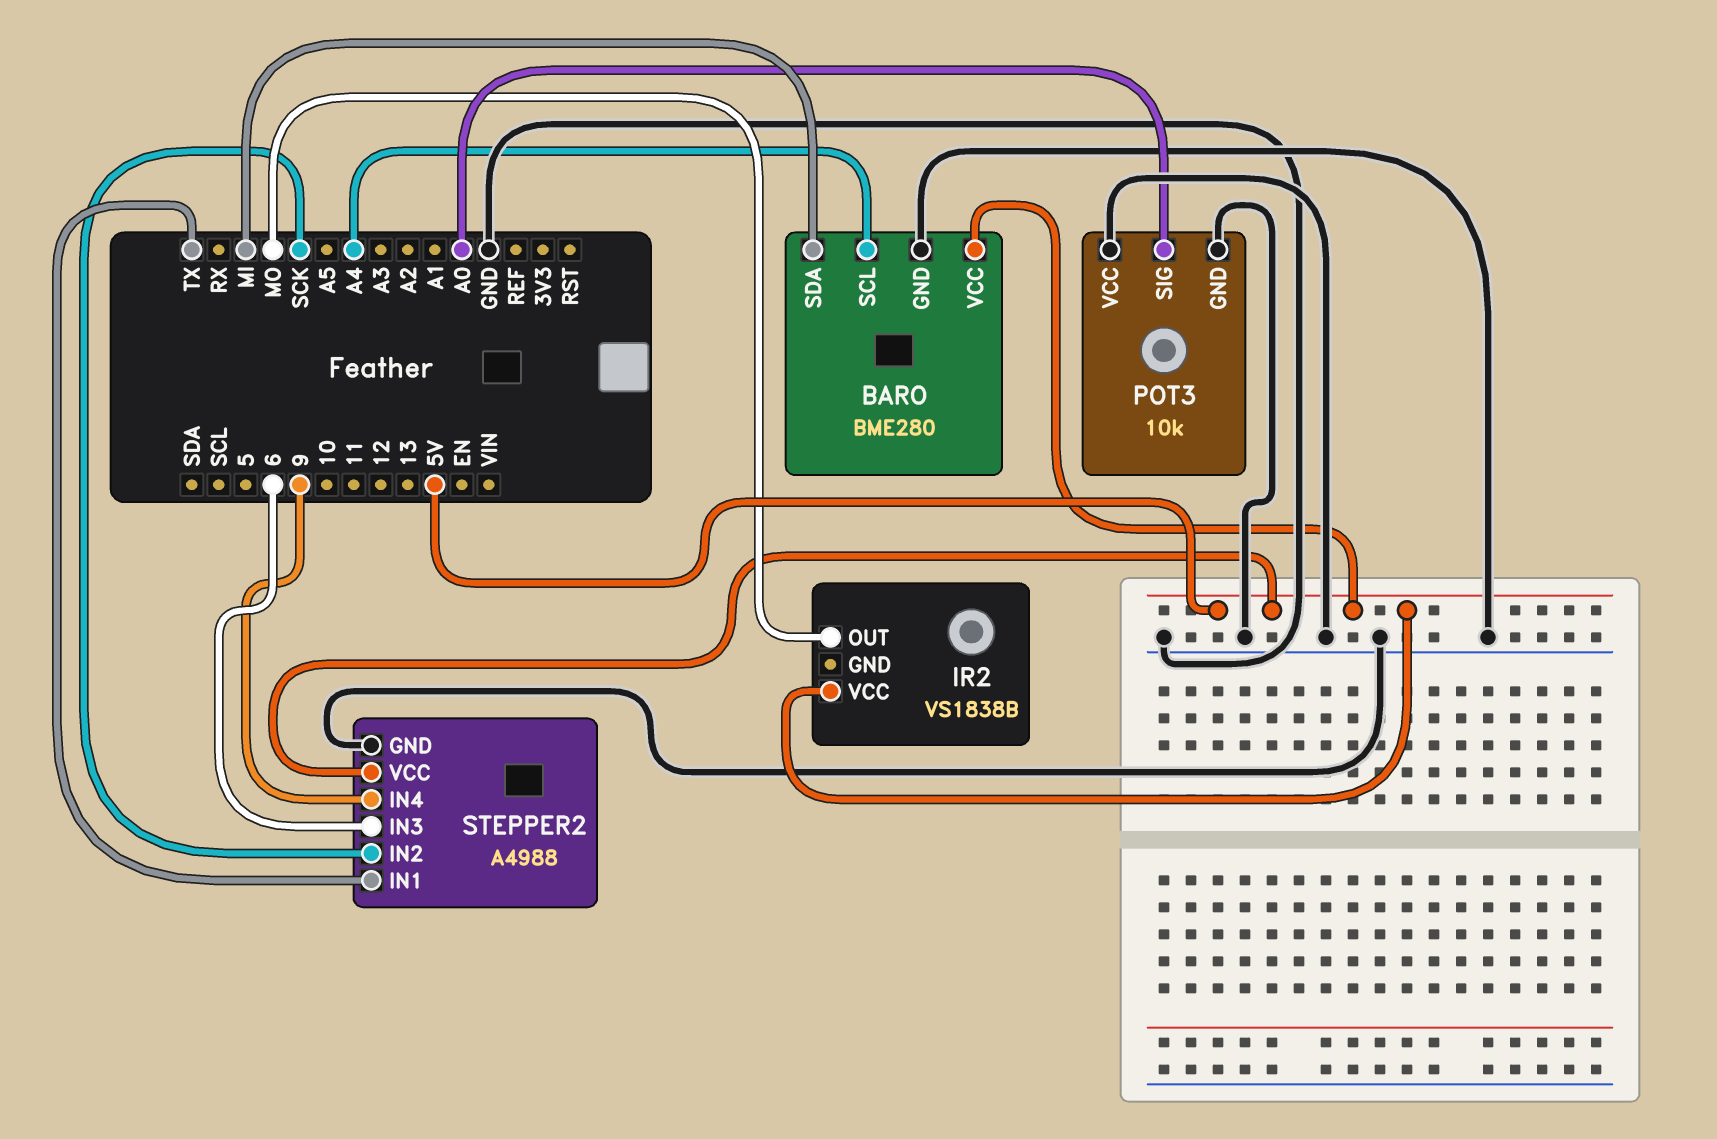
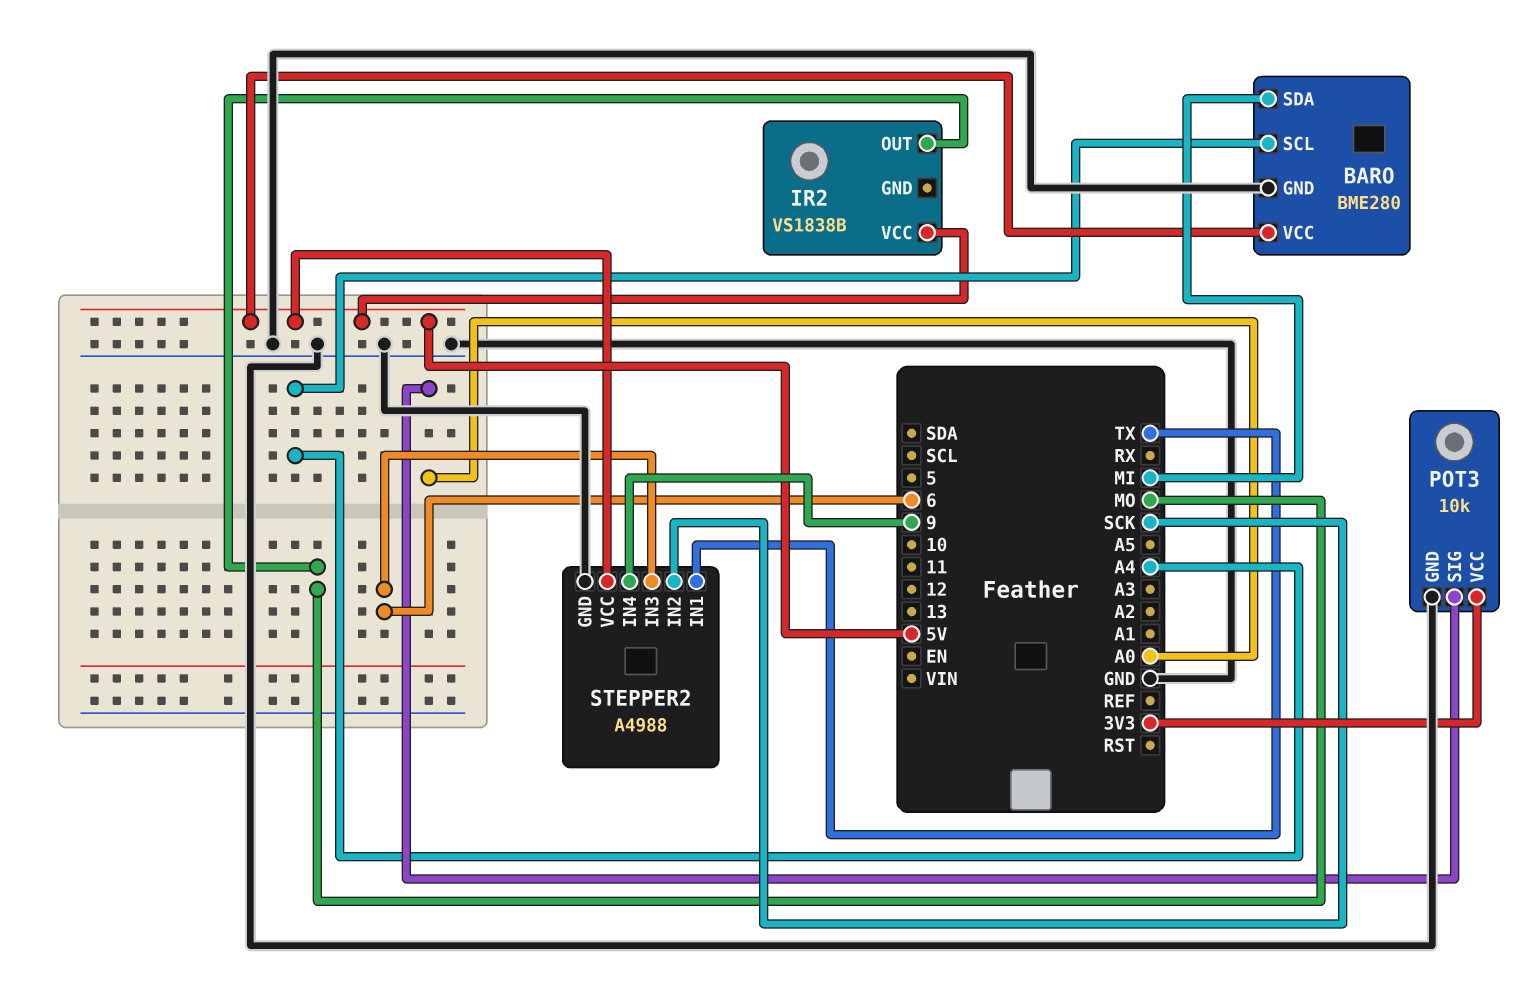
POT3 pin VCC: GND -> 3V3

